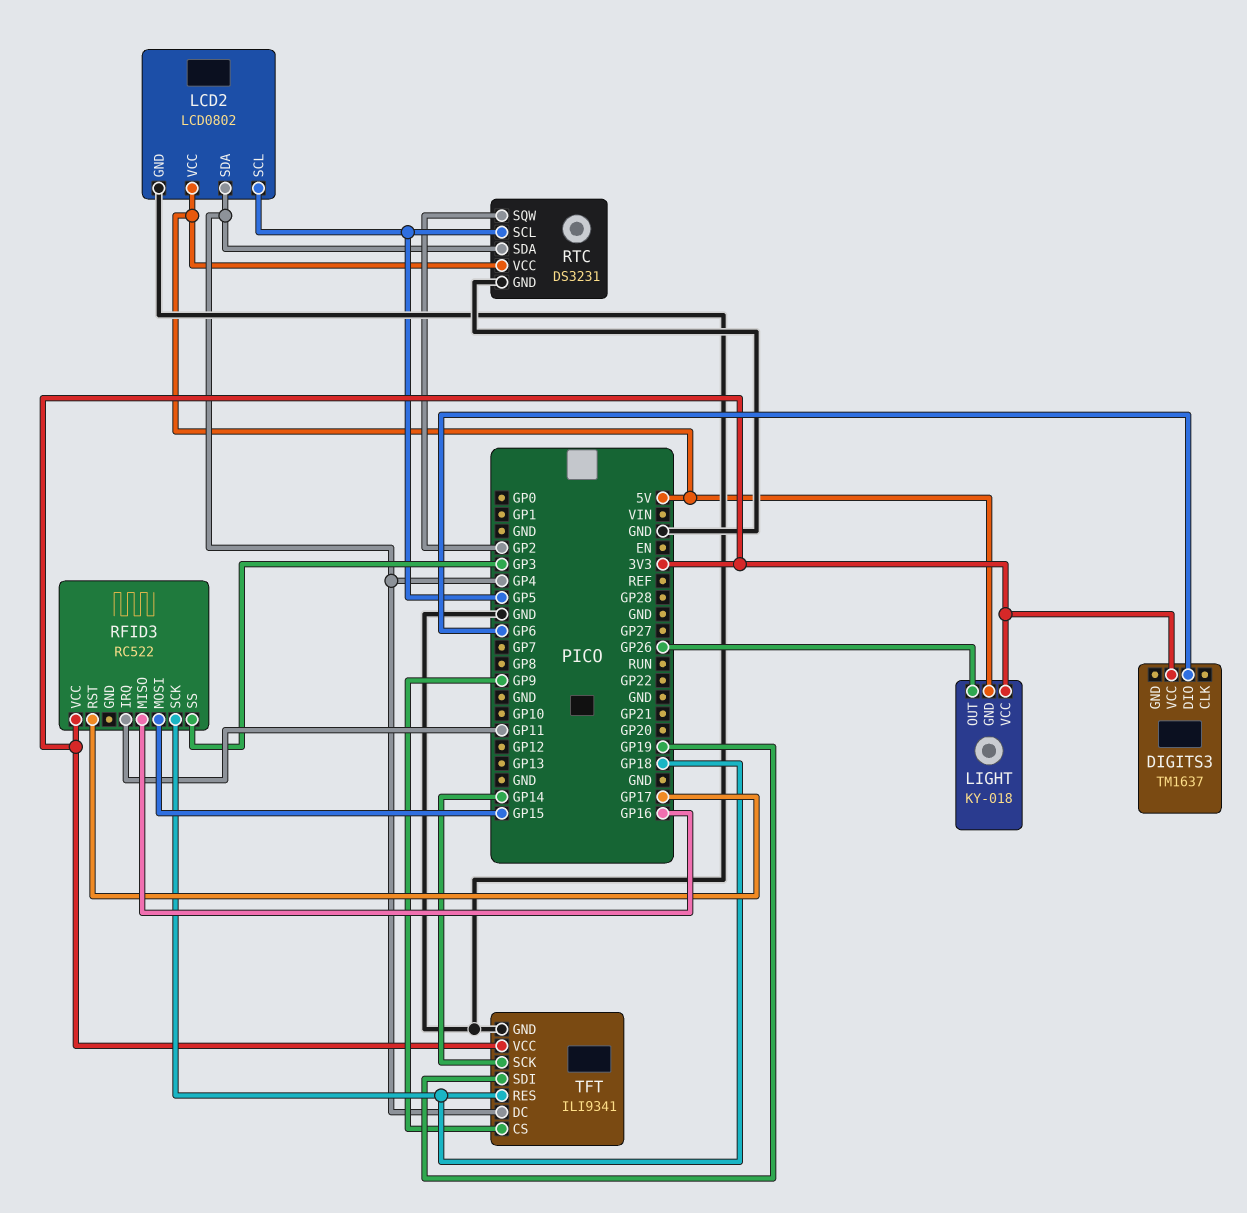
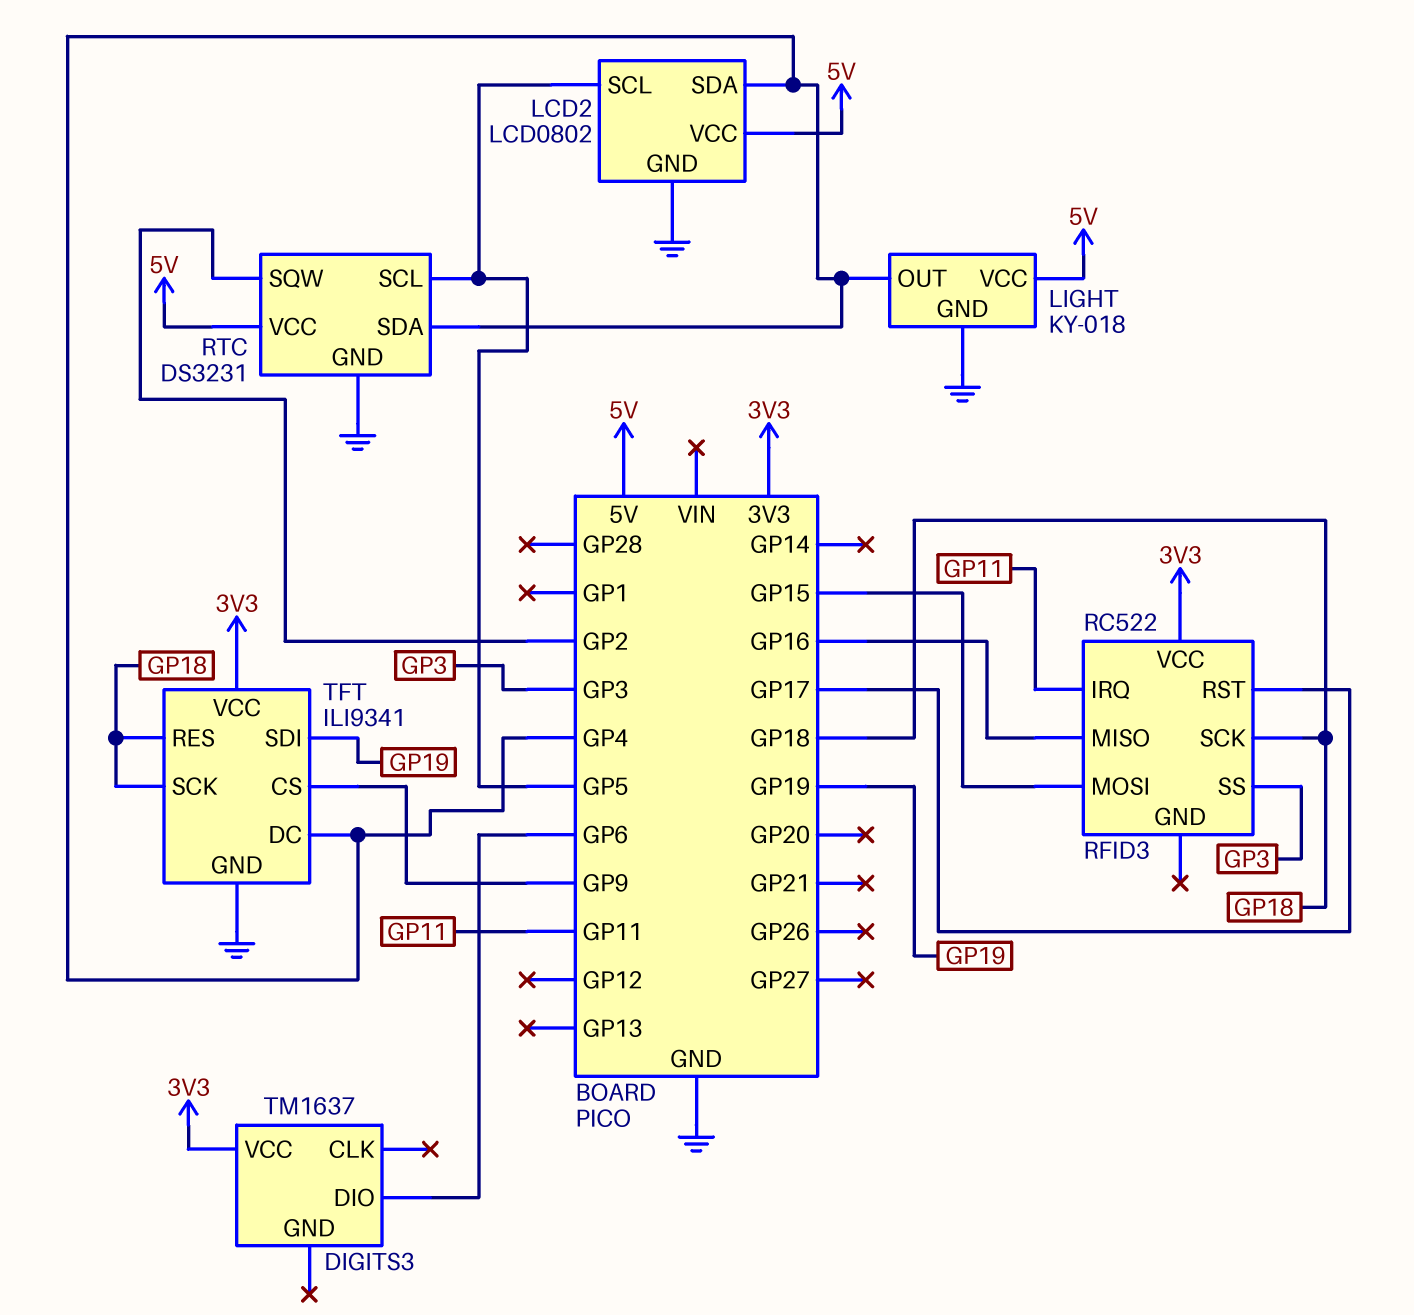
LIGHT pin GND: 5V -> GND
LIGHT pin OUT: GP26 -> GP4
LIGHT pin VCC: 3V3 -> 5V
TFT pin SCK: GP14 -> GP18

